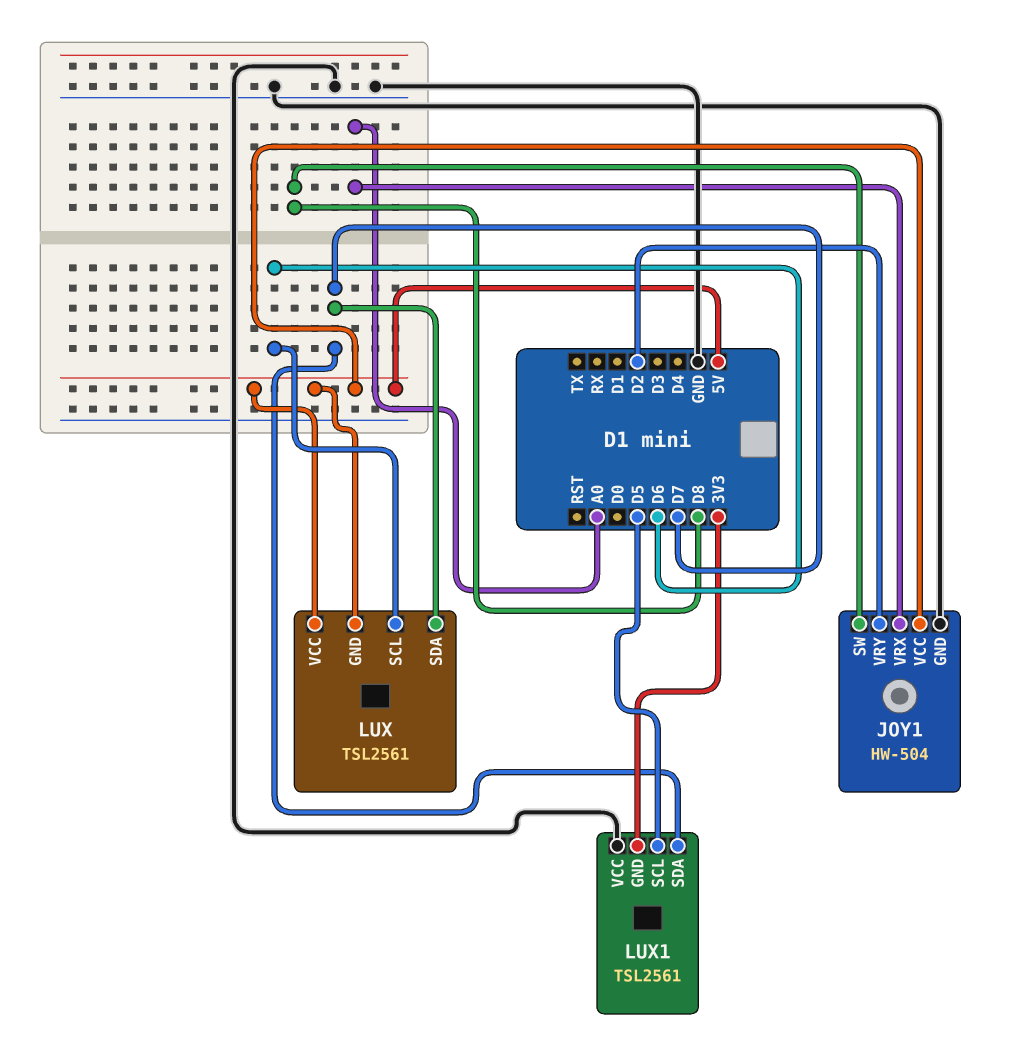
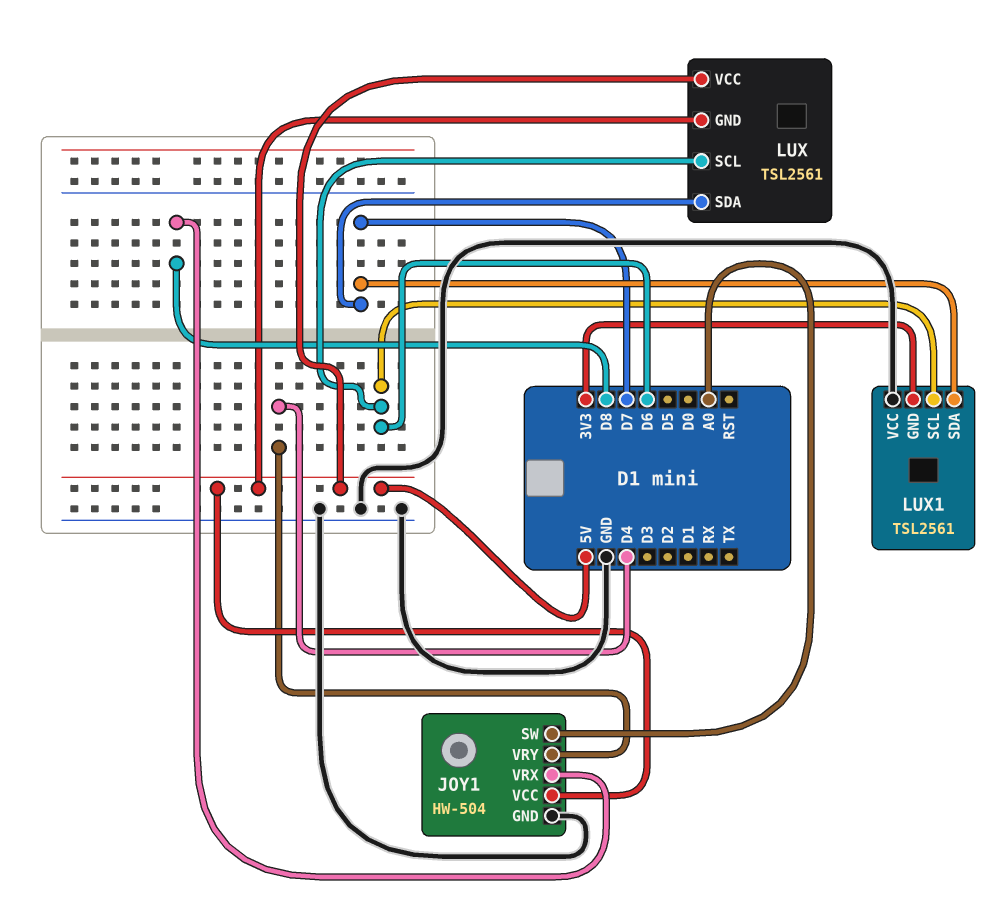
JOY1 pin SW: D8 -> A0
JOY1 pin VRX: A0 -> D8
JOY1 pin VRY: D2 -> D4
LUX1 pin SCL: D5 -> D6

